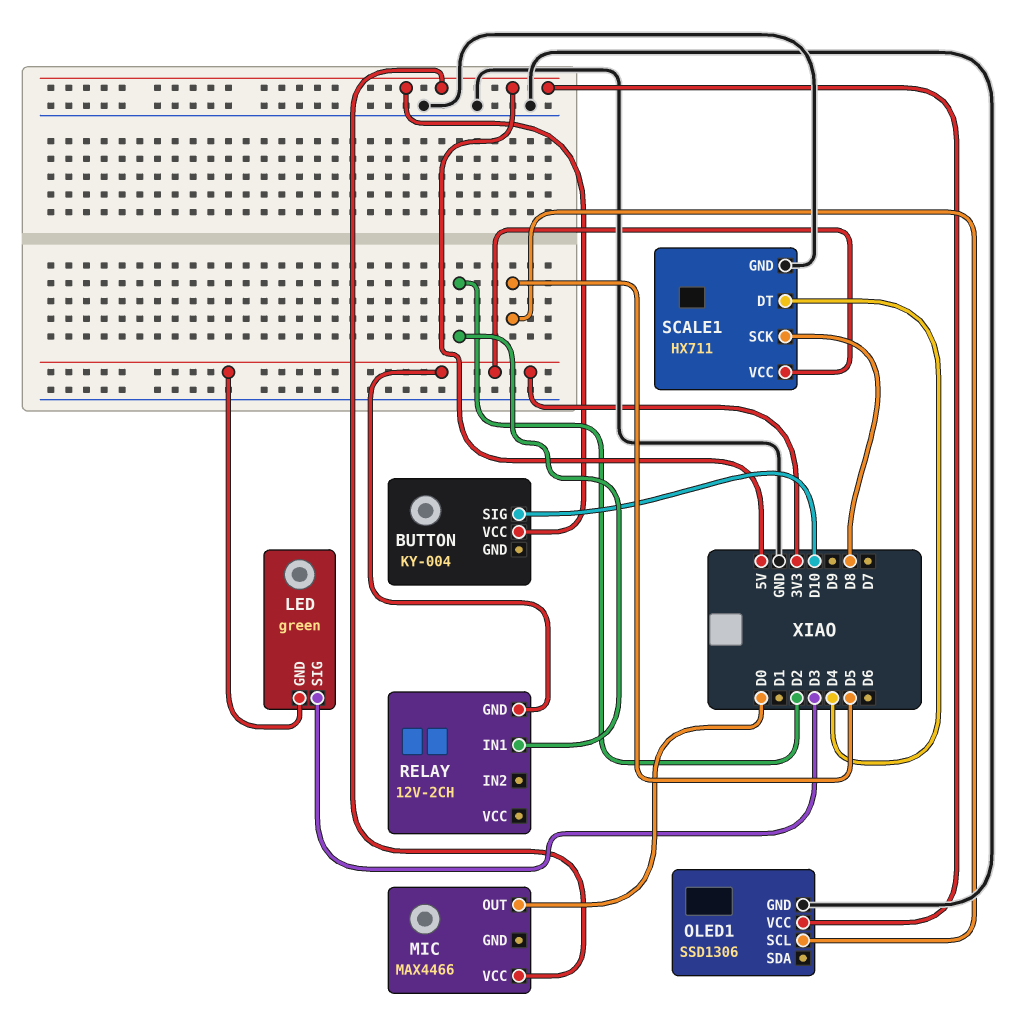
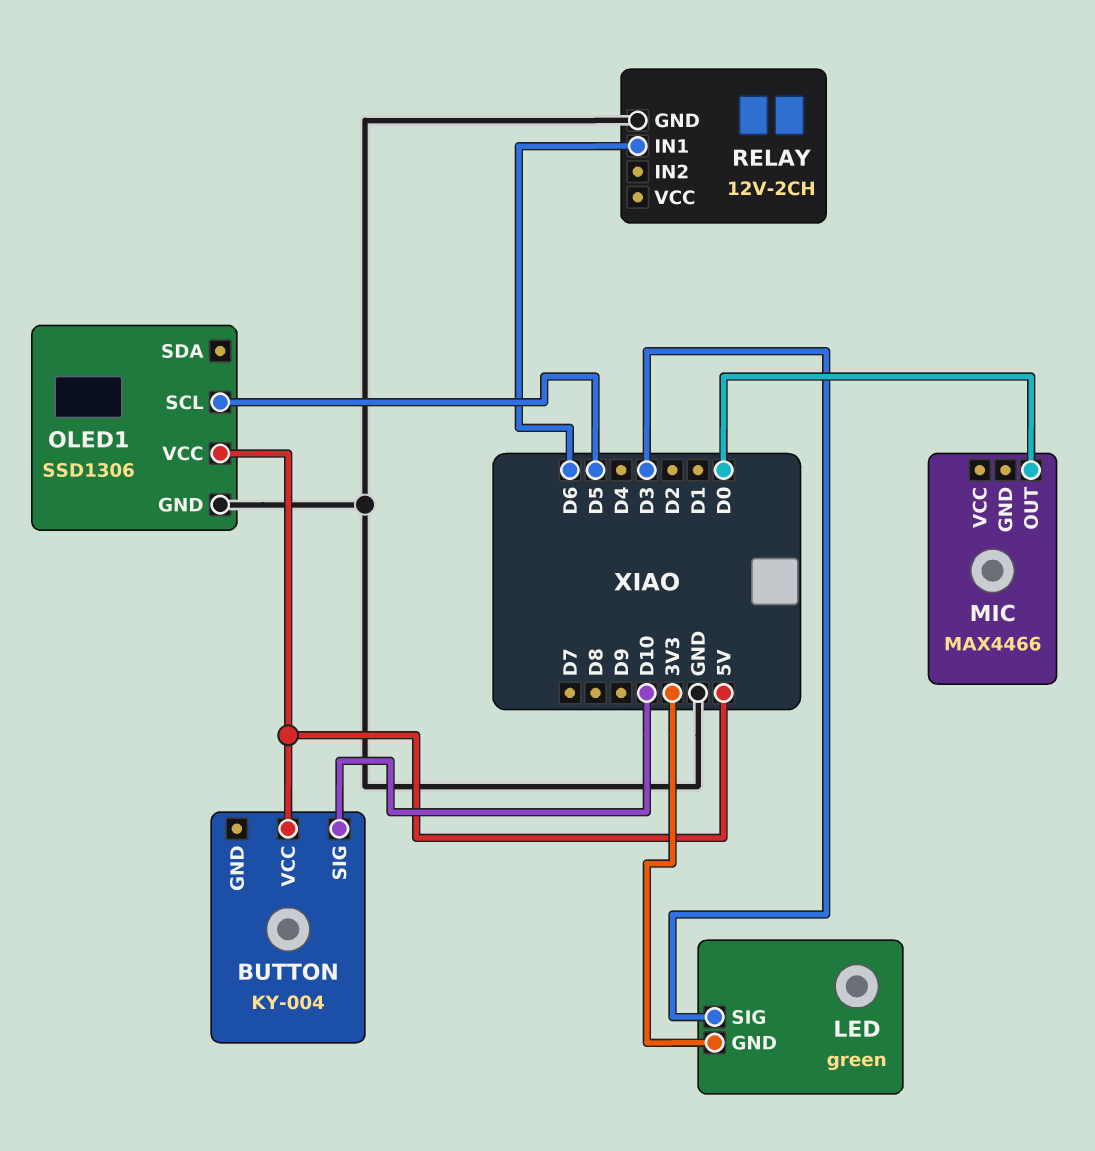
MIC pin VCC: 5V -> none
RELAY pin GND: 3V3 -> GND
RELAY pin IN1: D2 -> D6
SCALE1: HX711 -> none
SCALE1 pin DT: D4 -> none
SCALE1 pin GND: GND -> none
SCALE1 pin SCK: D8 -> none
SCALE1 pin VCC: 3V3 -> none

